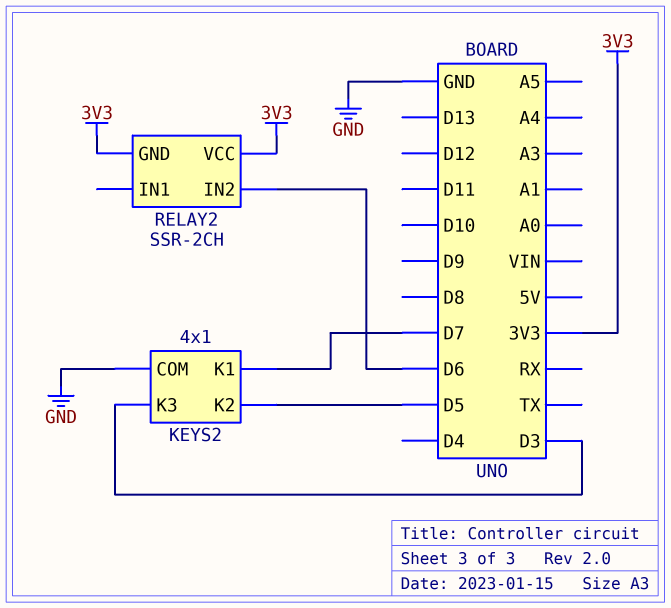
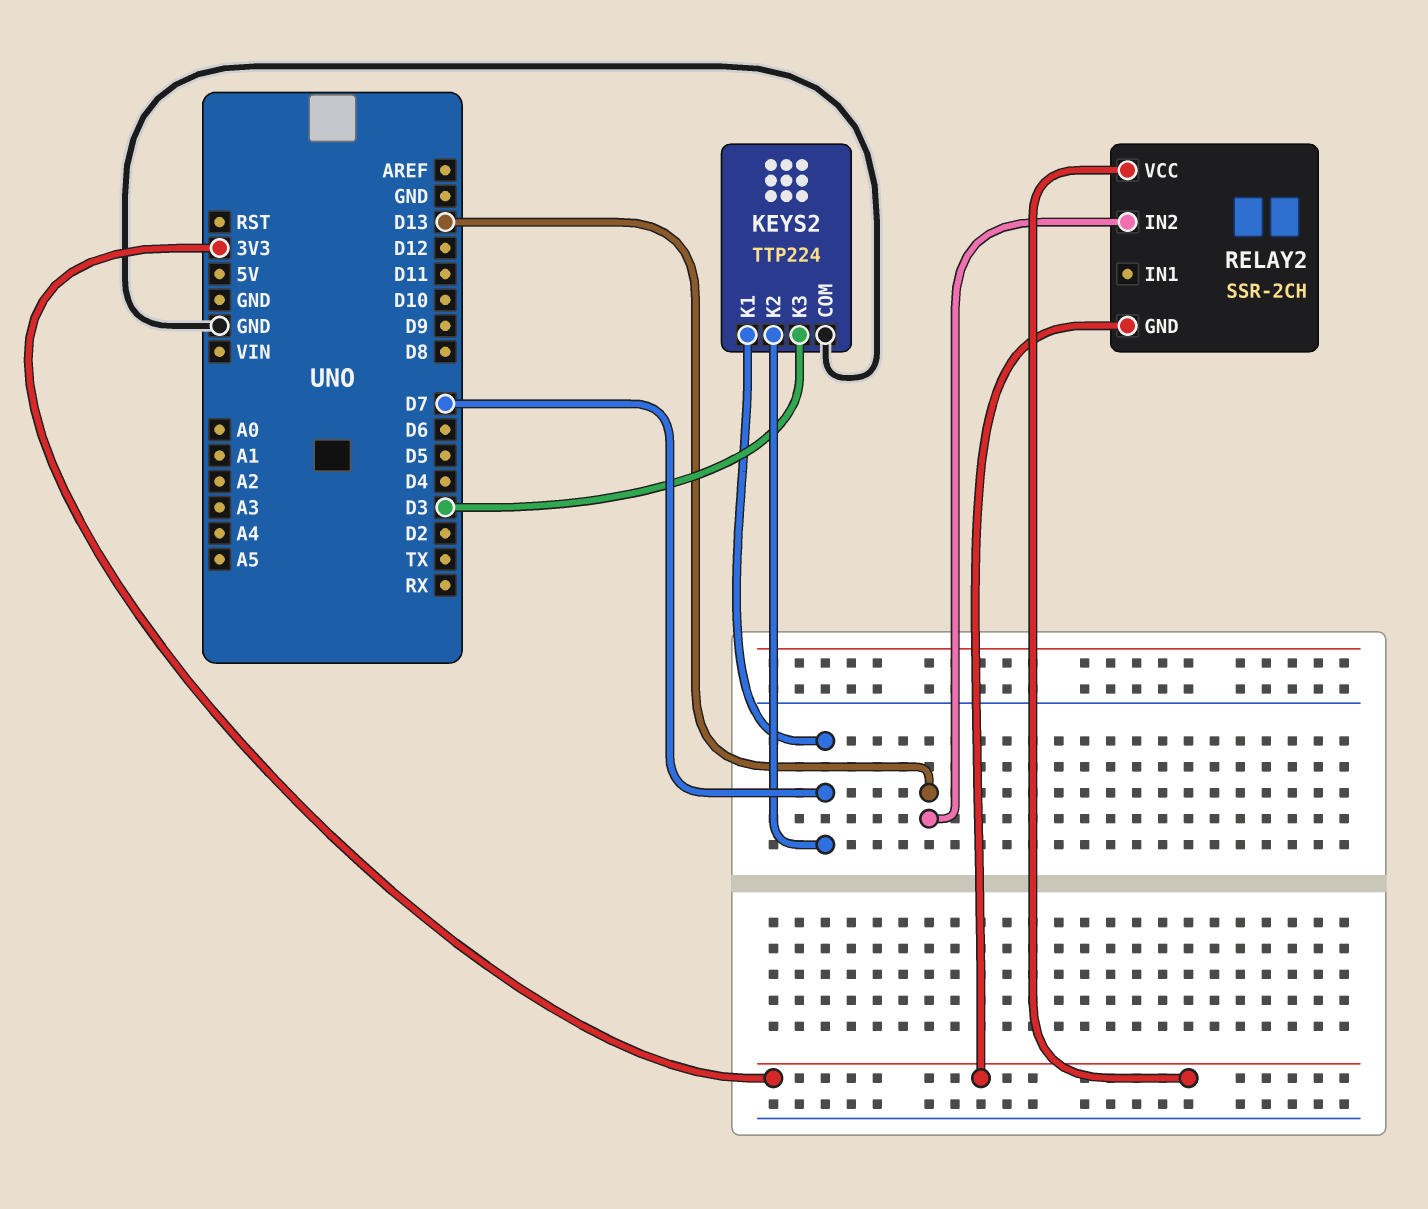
KEYS2: 4x1 -> TTP224
KEYS2 pin K2: D5 -> D7
RELAY2 pin IN2: D6 -> D13

